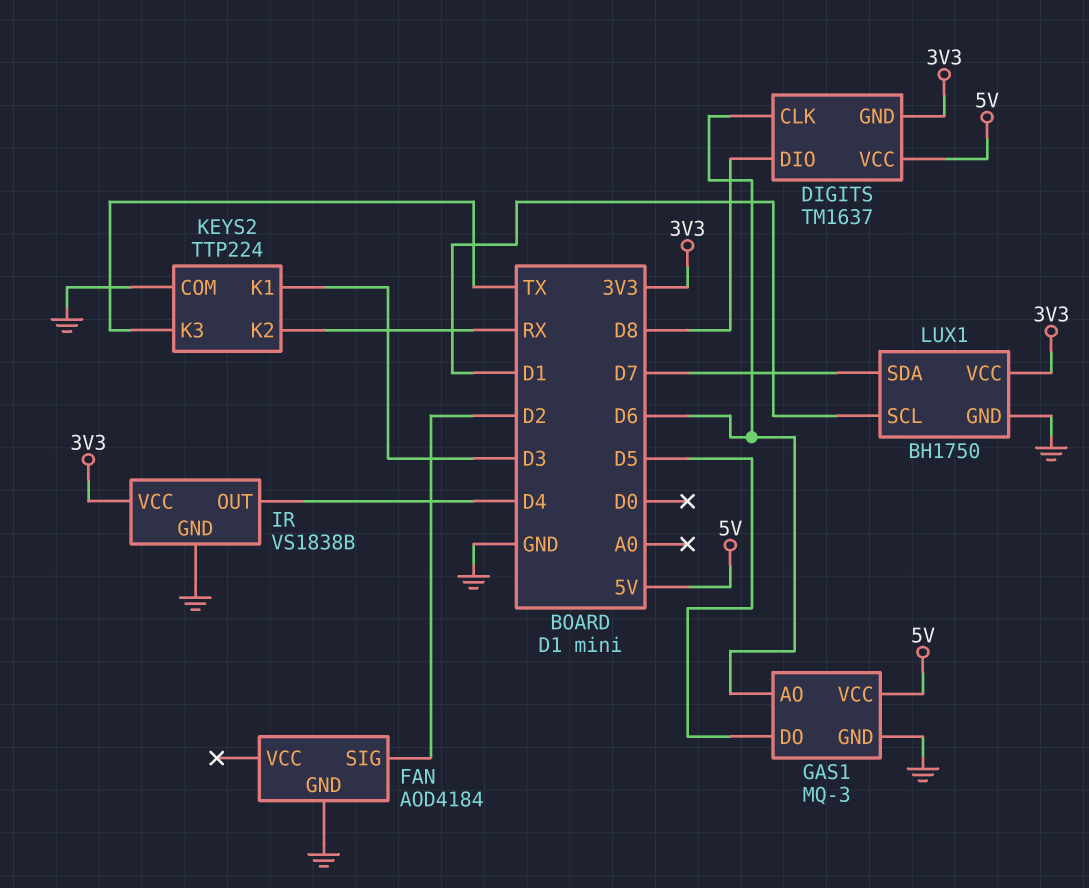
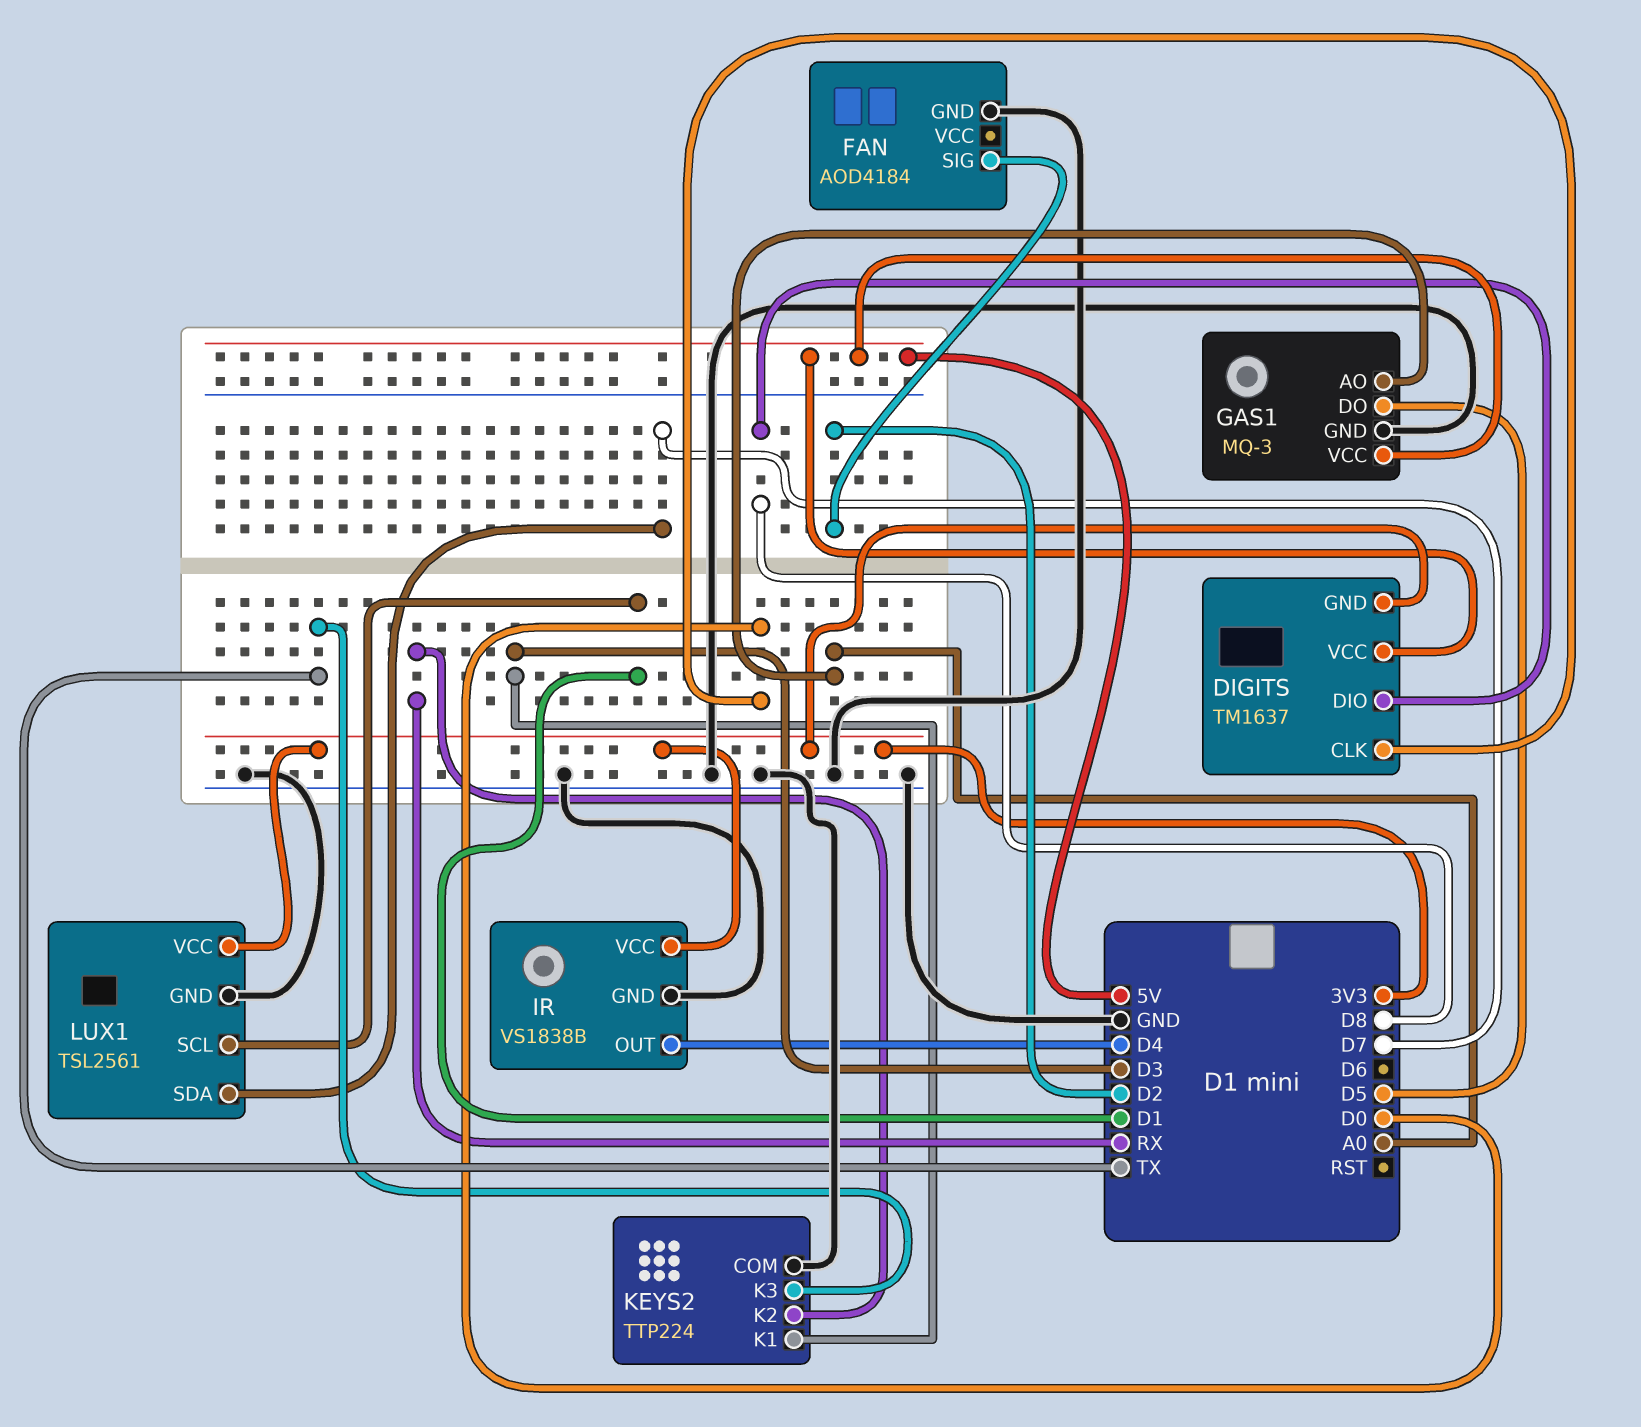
DIGITS pin CLK: D6 -> D0
GAS1 pin AO: D6 -> A0
LUX1: BH1750 -> TSL2561

